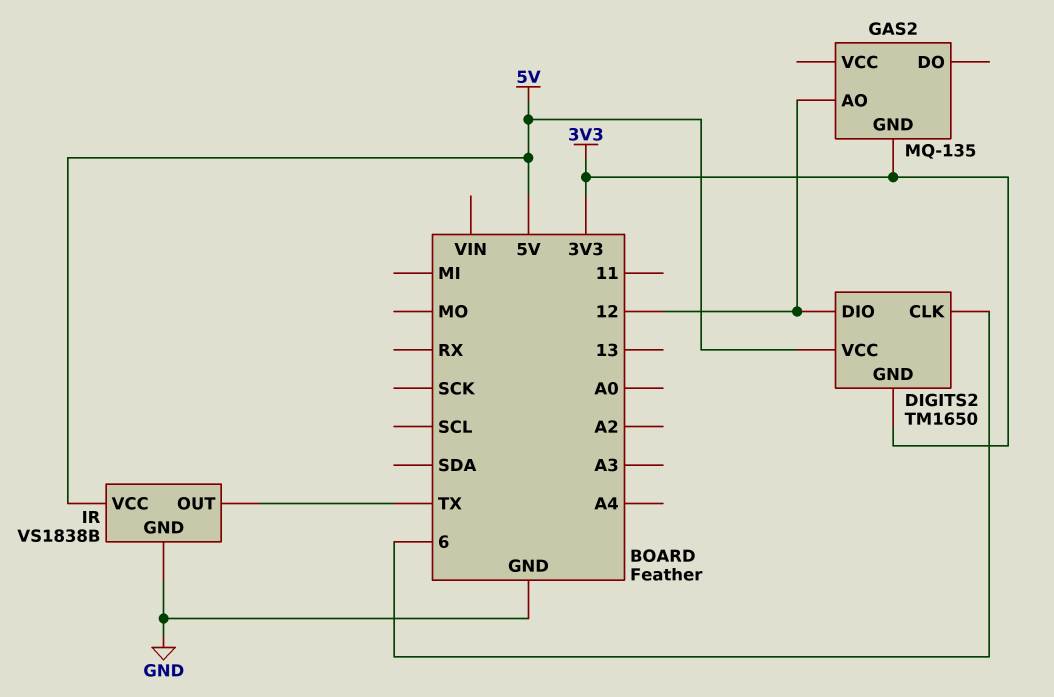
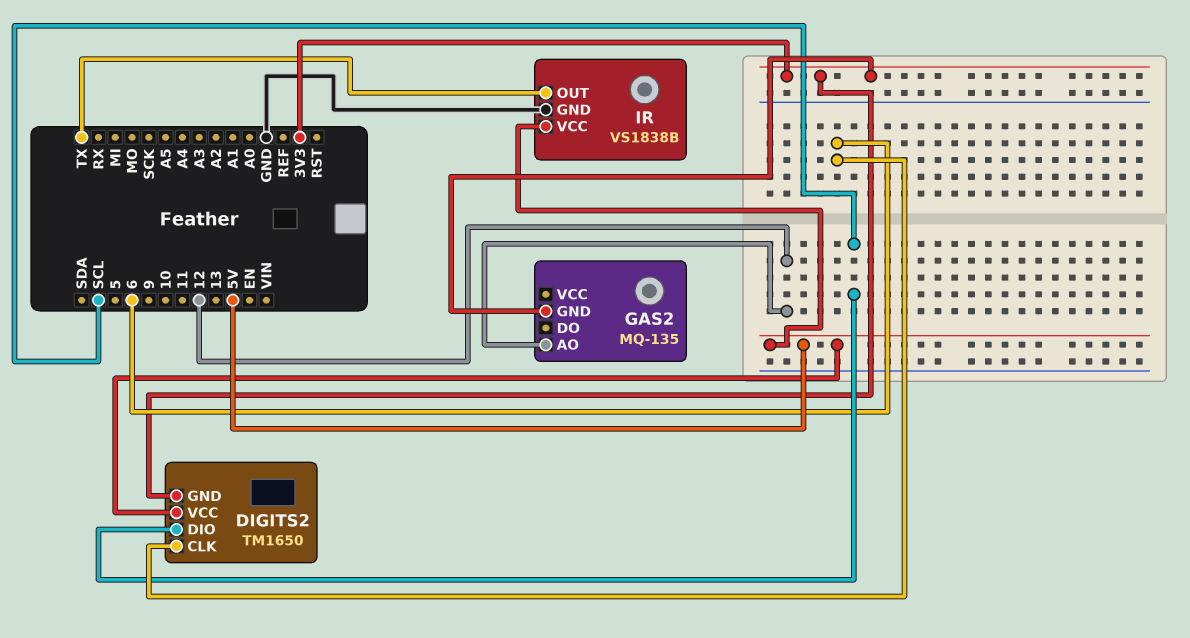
DIGITS2 pin DIO: 12 -> SCL

